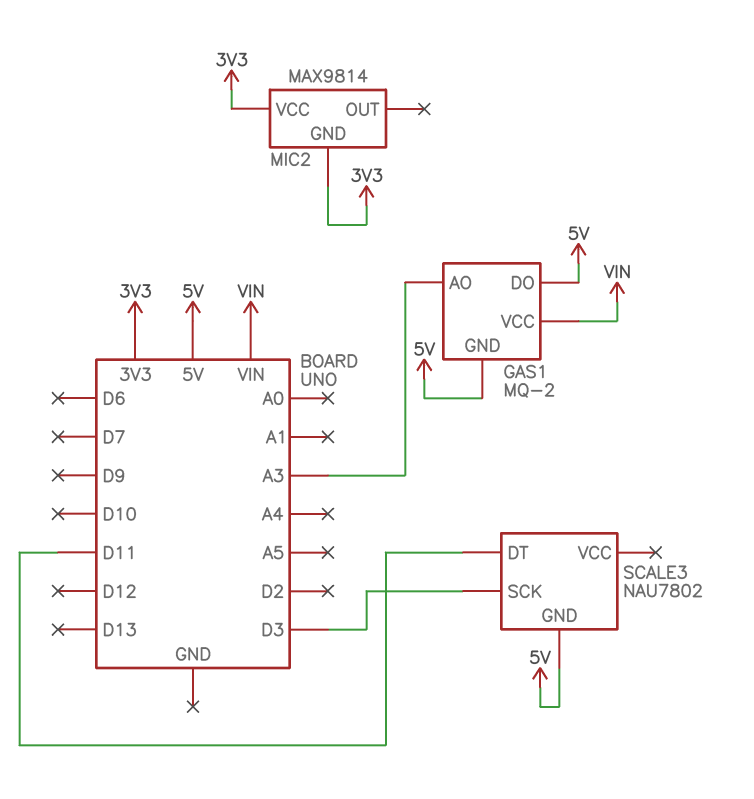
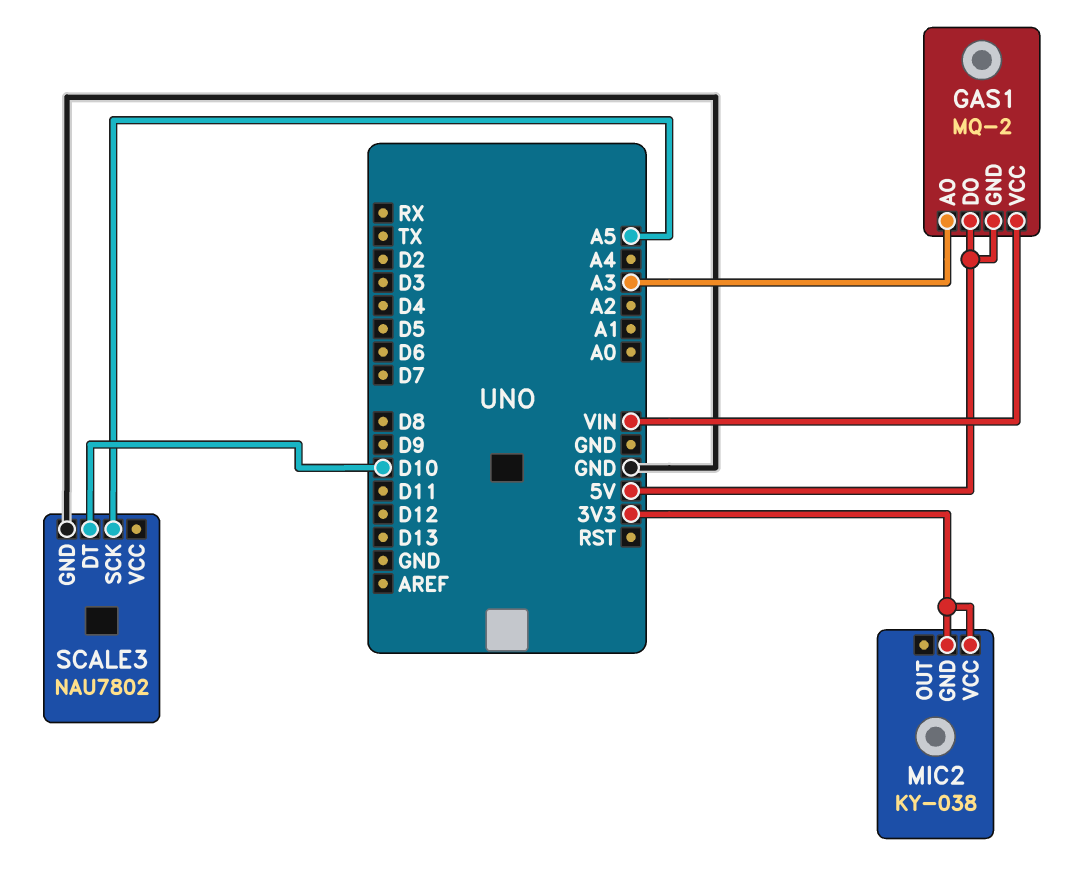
MIC2: MAX9814 -> KY-038
SCALE3 pin DT: D11 -> D10
SCALE3 pin GND: 5V -> GND
SCALE3 pin SCK: D3 -> A5

